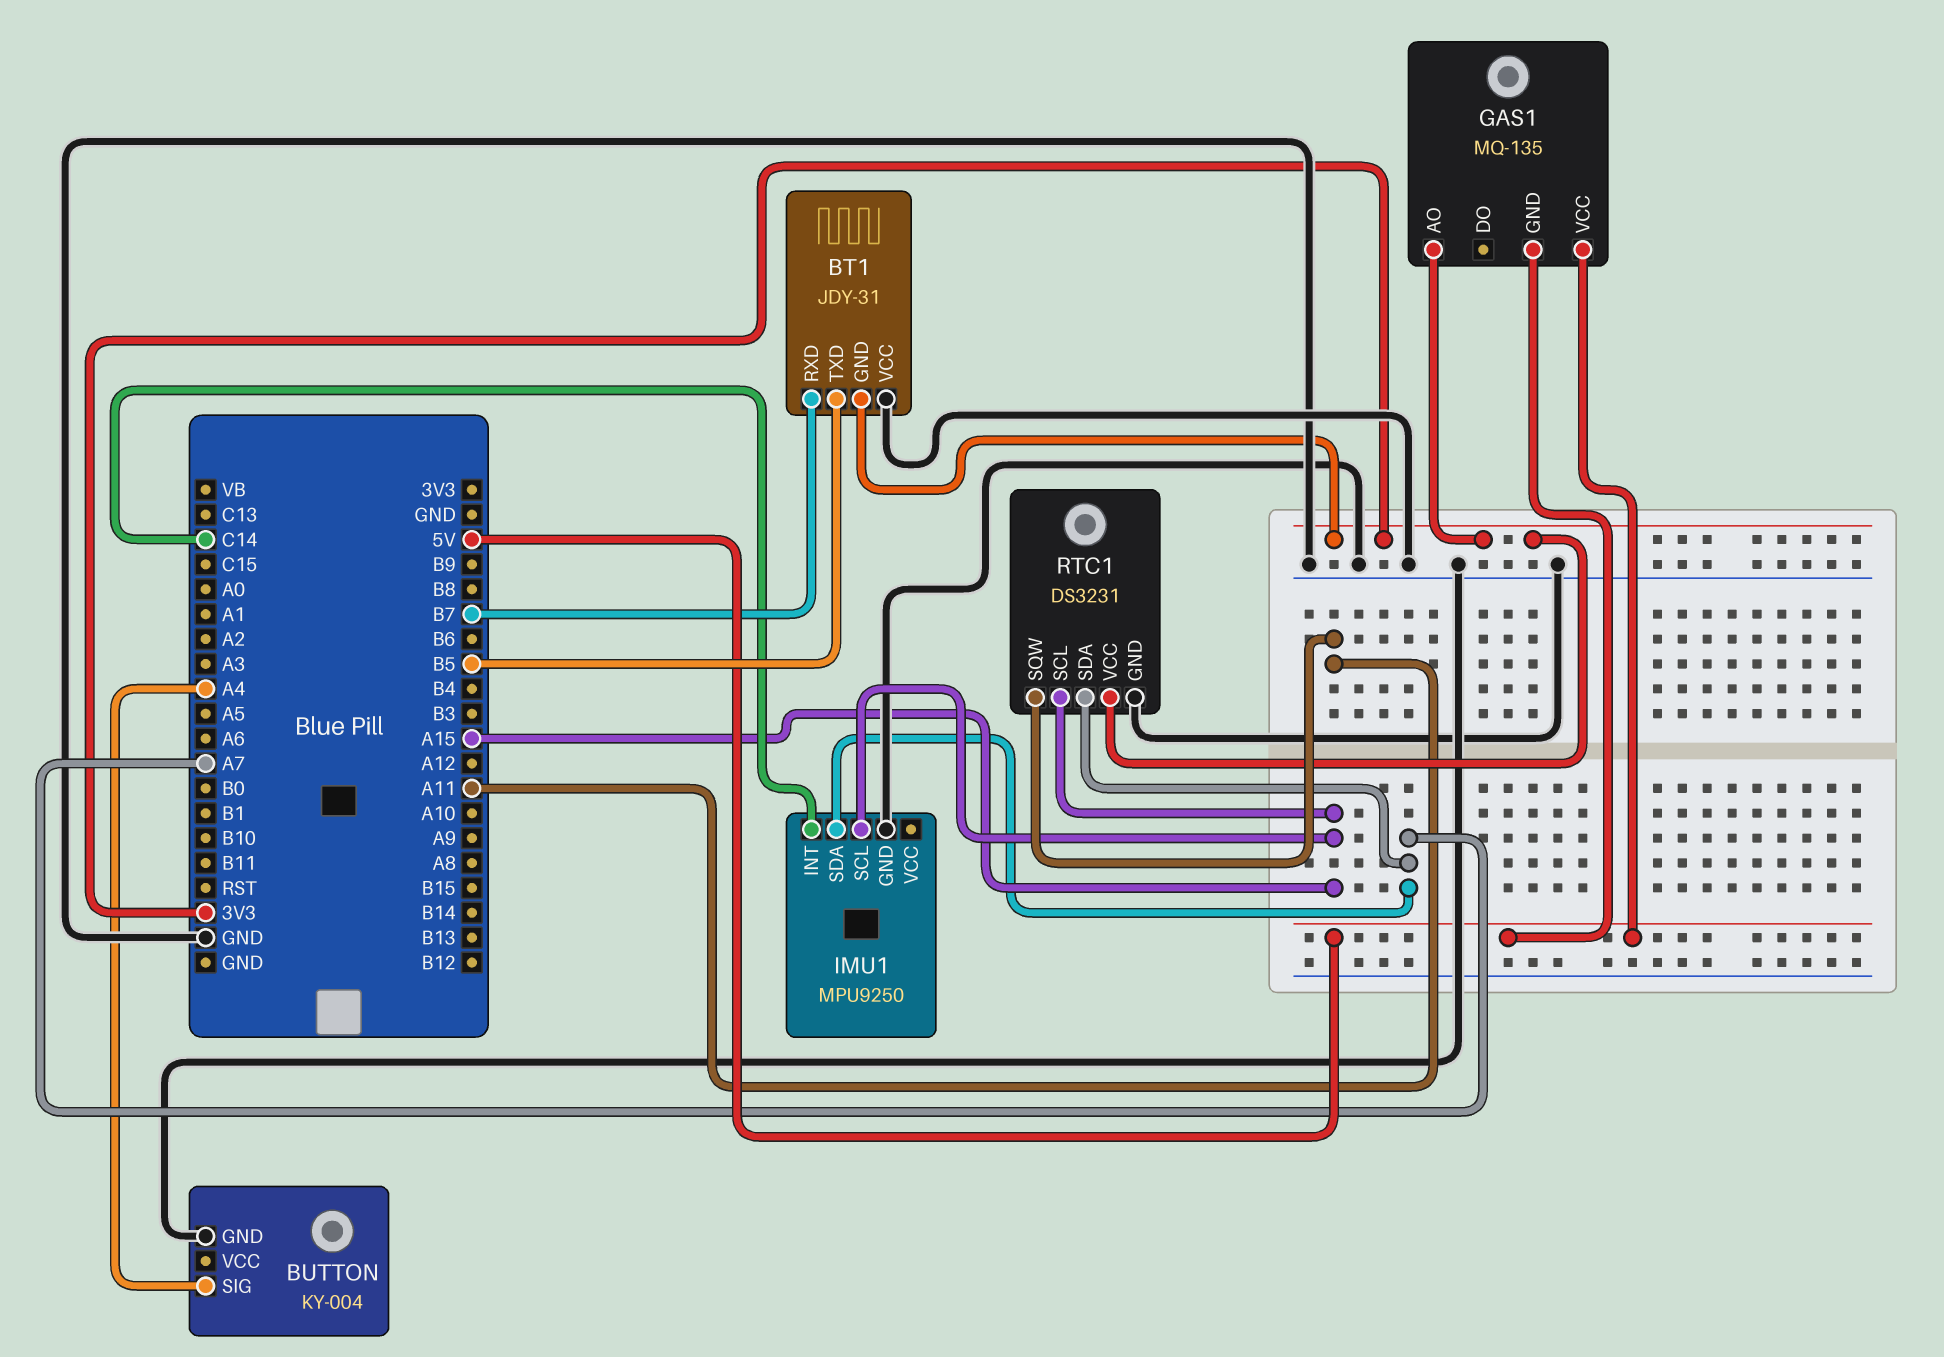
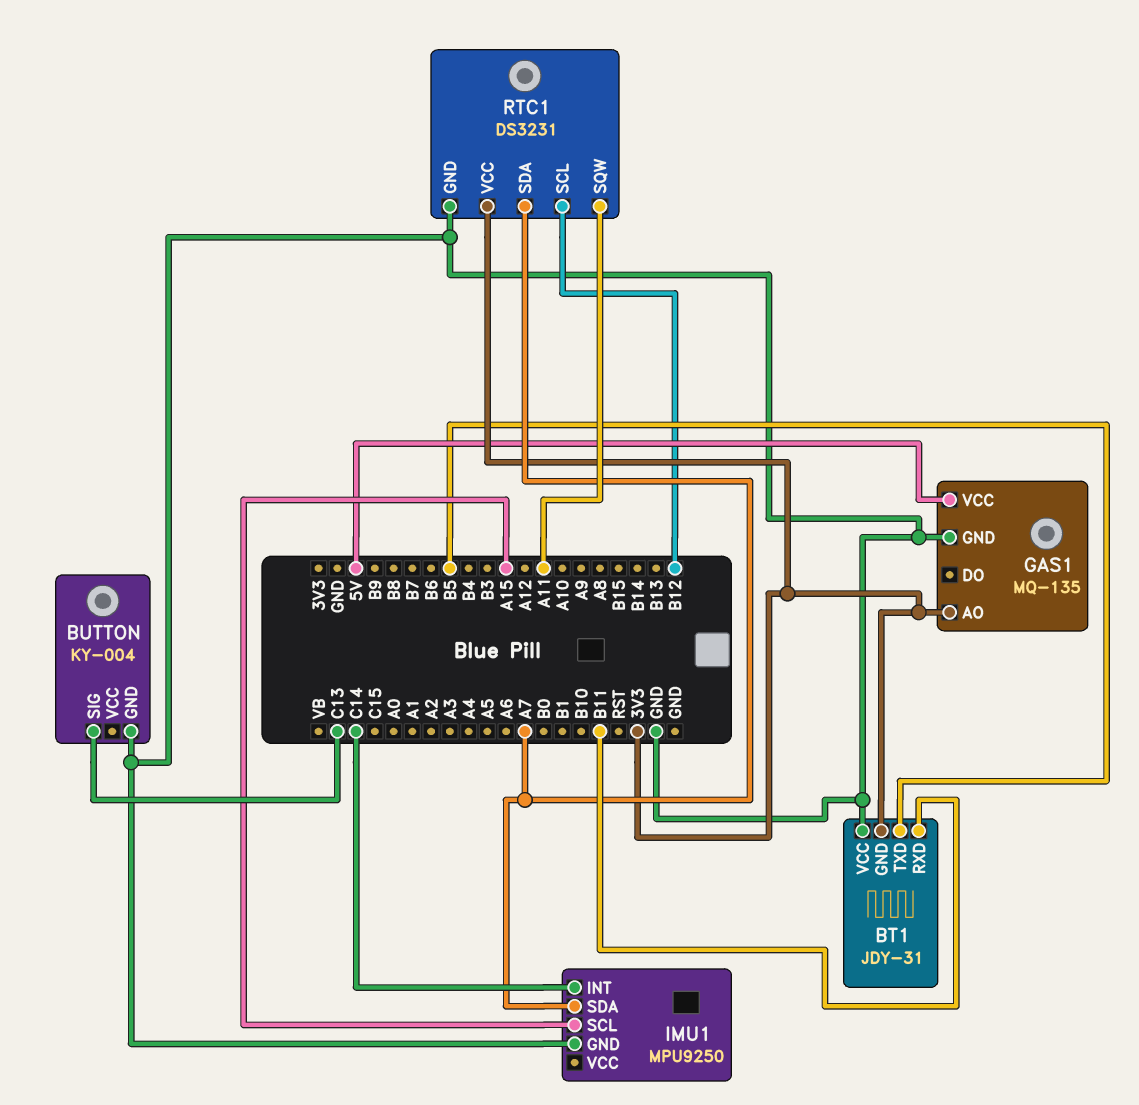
BT1 pin RXD: B7 -> B11
BUTTON pin SIG: A4 -> C13
GAS1 pin GND: 5V -> GND
RTC1 pin SCL: A15 -> B12

